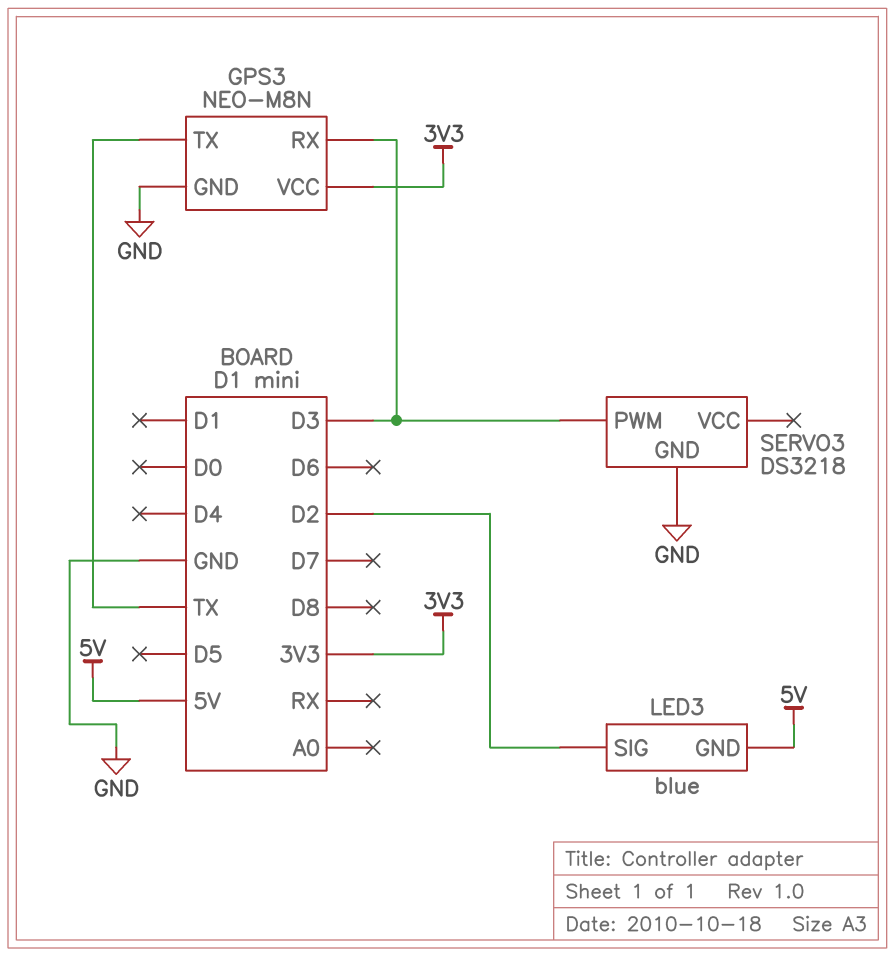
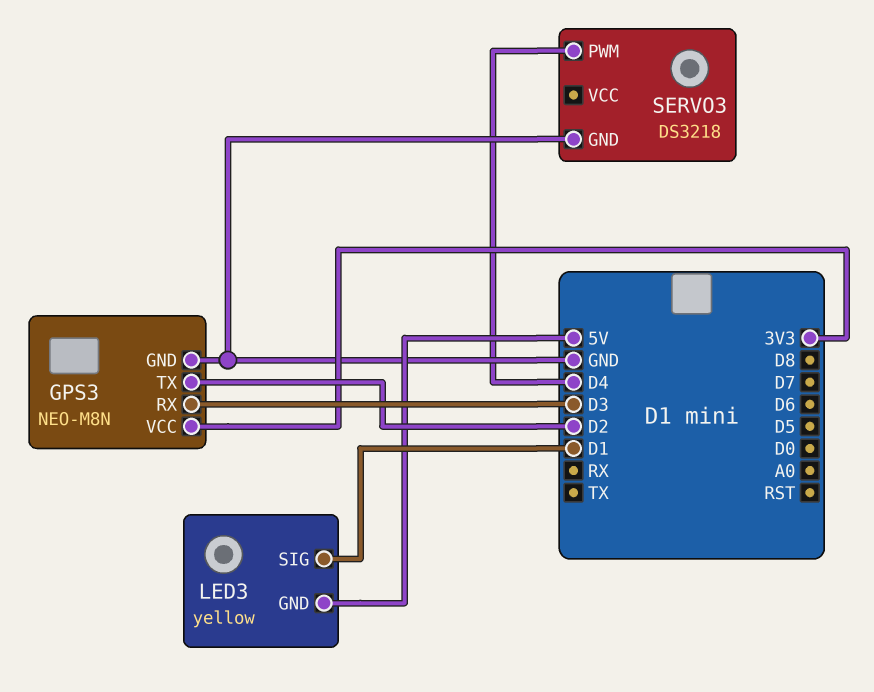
GPS3 pin TX: TX -> D2
LED3: blue -> yellow
LED3 pin SIG: D2 -> D1
SERVO3 pin PWM: D3 -> D4

